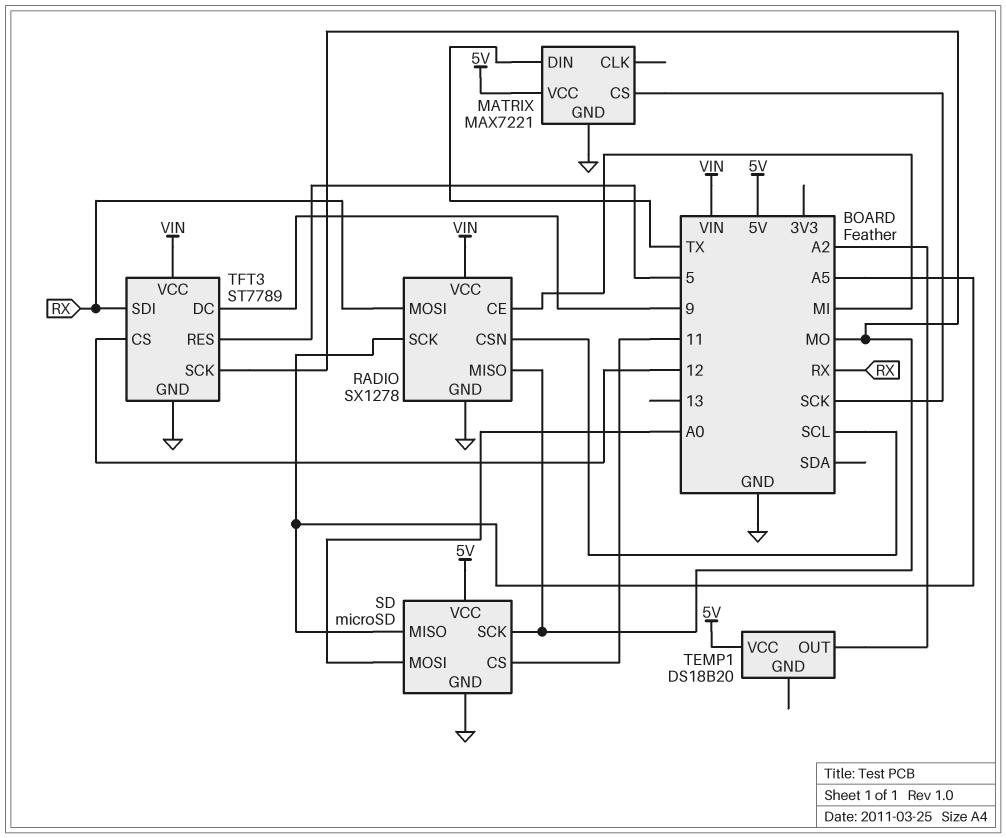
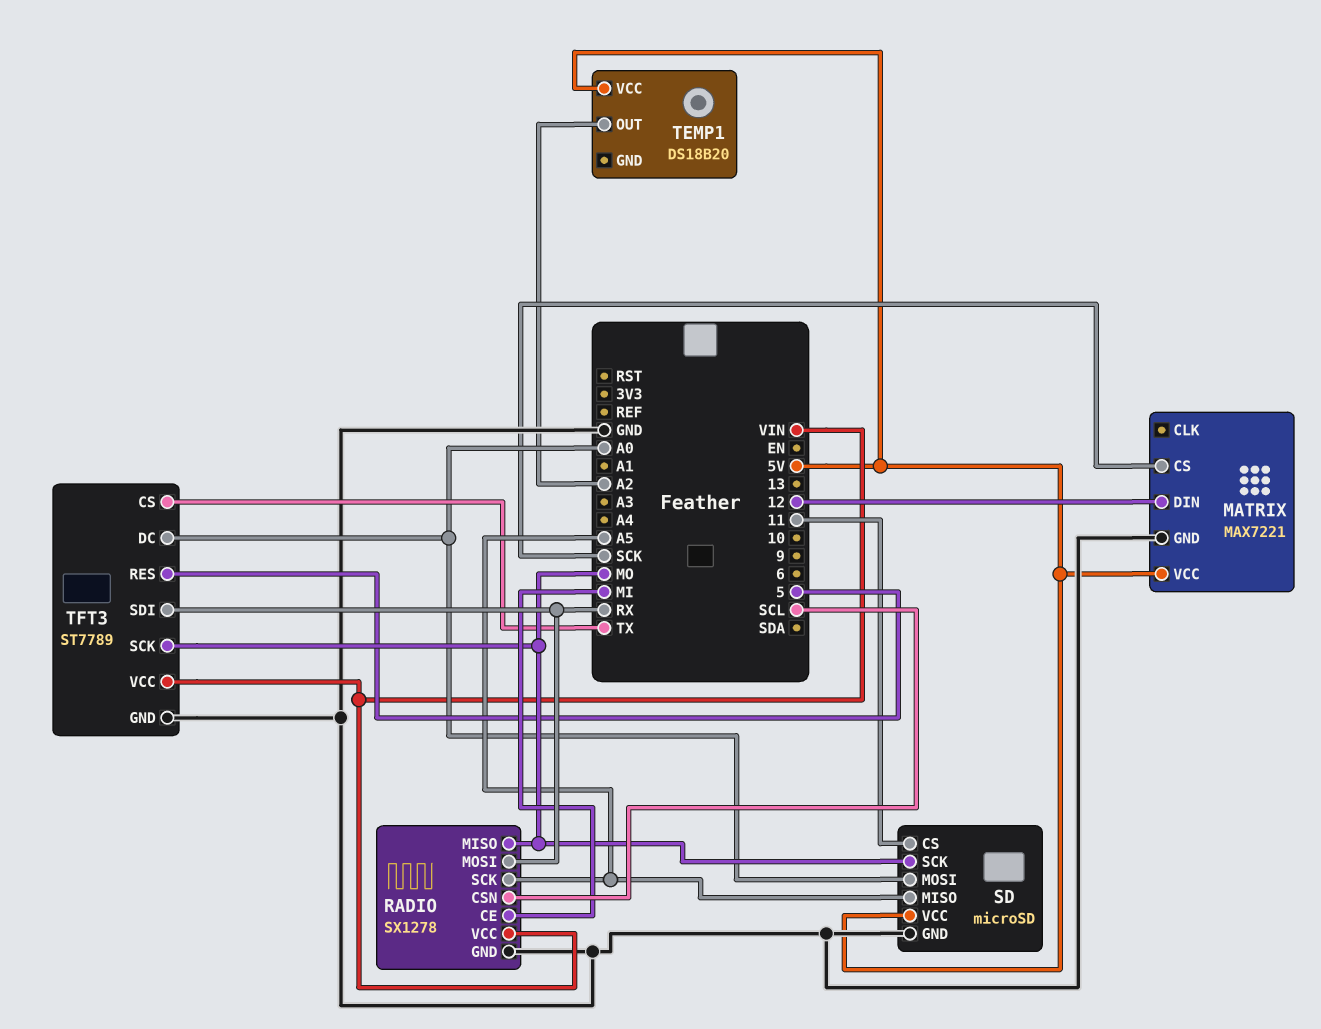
MATRIX pin DIN: TX -> 12
TFT3 pin CS: 12 -> TX
TFT3 pin DC: 9 -> A0

